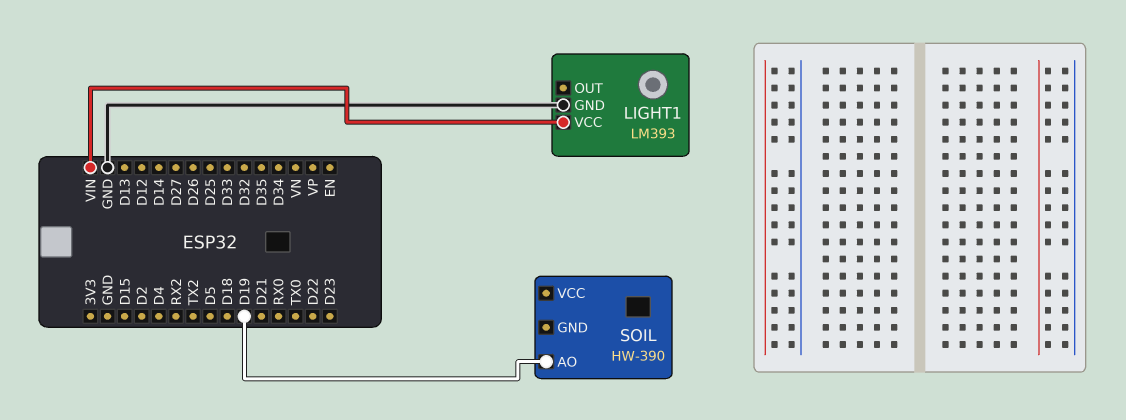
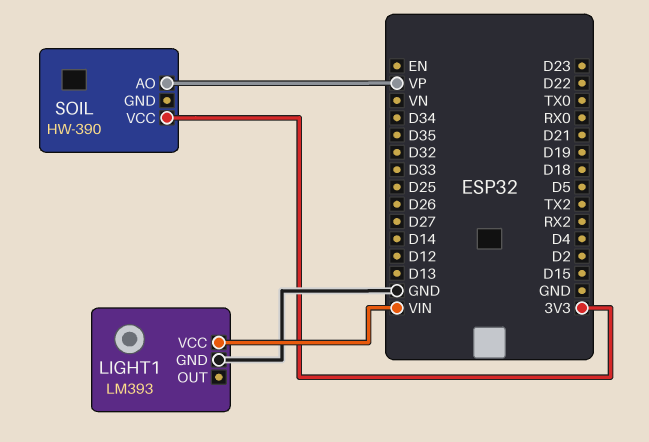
SOIL pin AO: D19 -> VP
SOIL pin VCC: none -> 3V3

